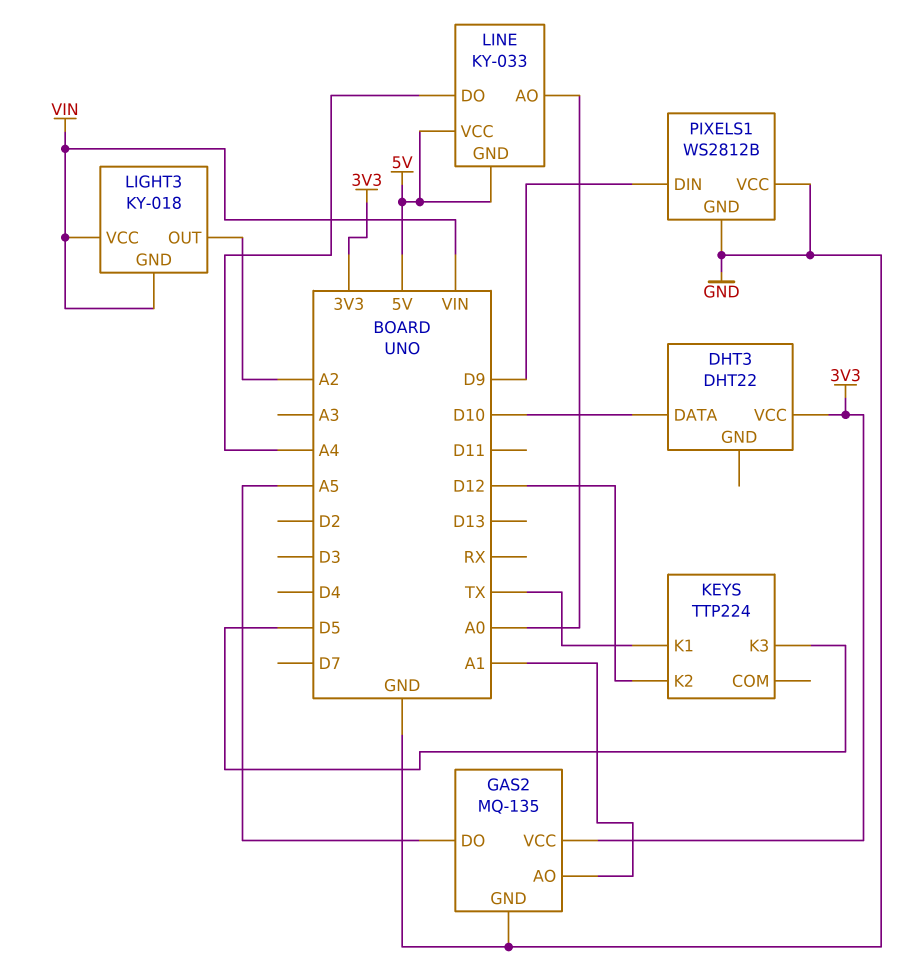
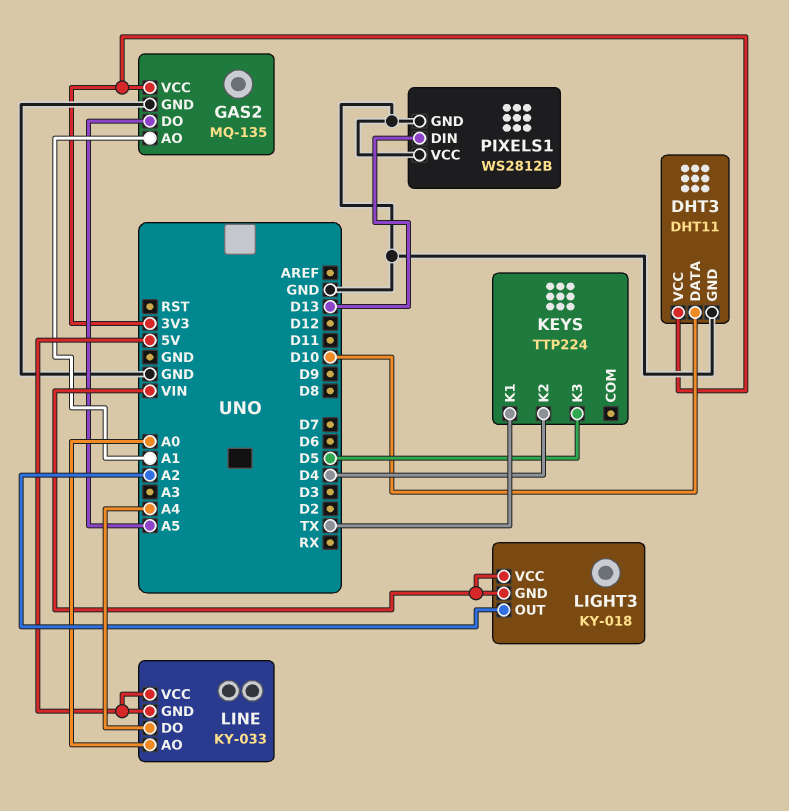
DHT3: DHT22 -> DHT11
DHT3 pin GND: none -> GND
KEYS pin K2: D12 -> D4
PIXELS1 pin DIN: D9 -> D13

